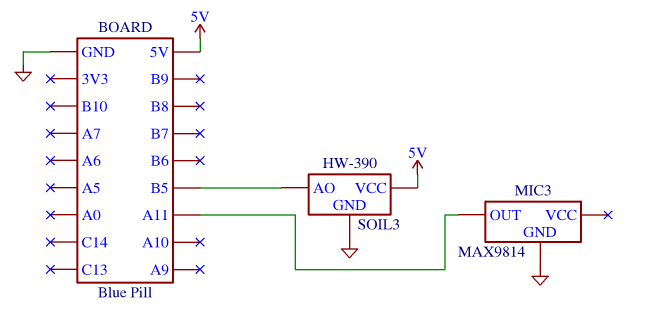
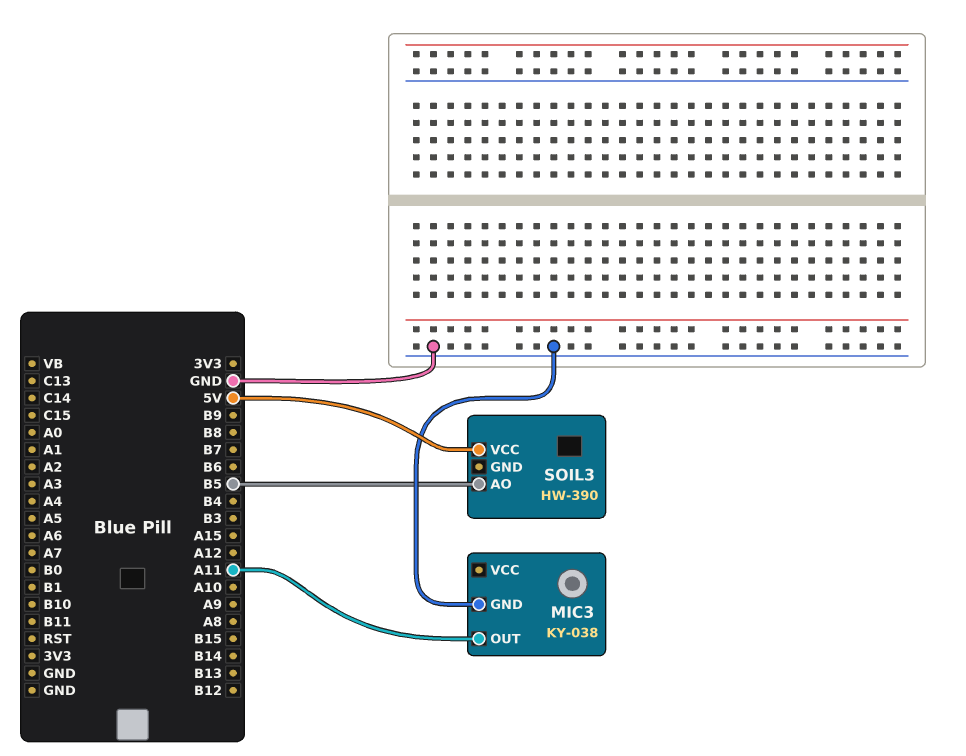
MIC3: MAX9814 -> KY-038
SOIL3 pin GND: GND -> none

